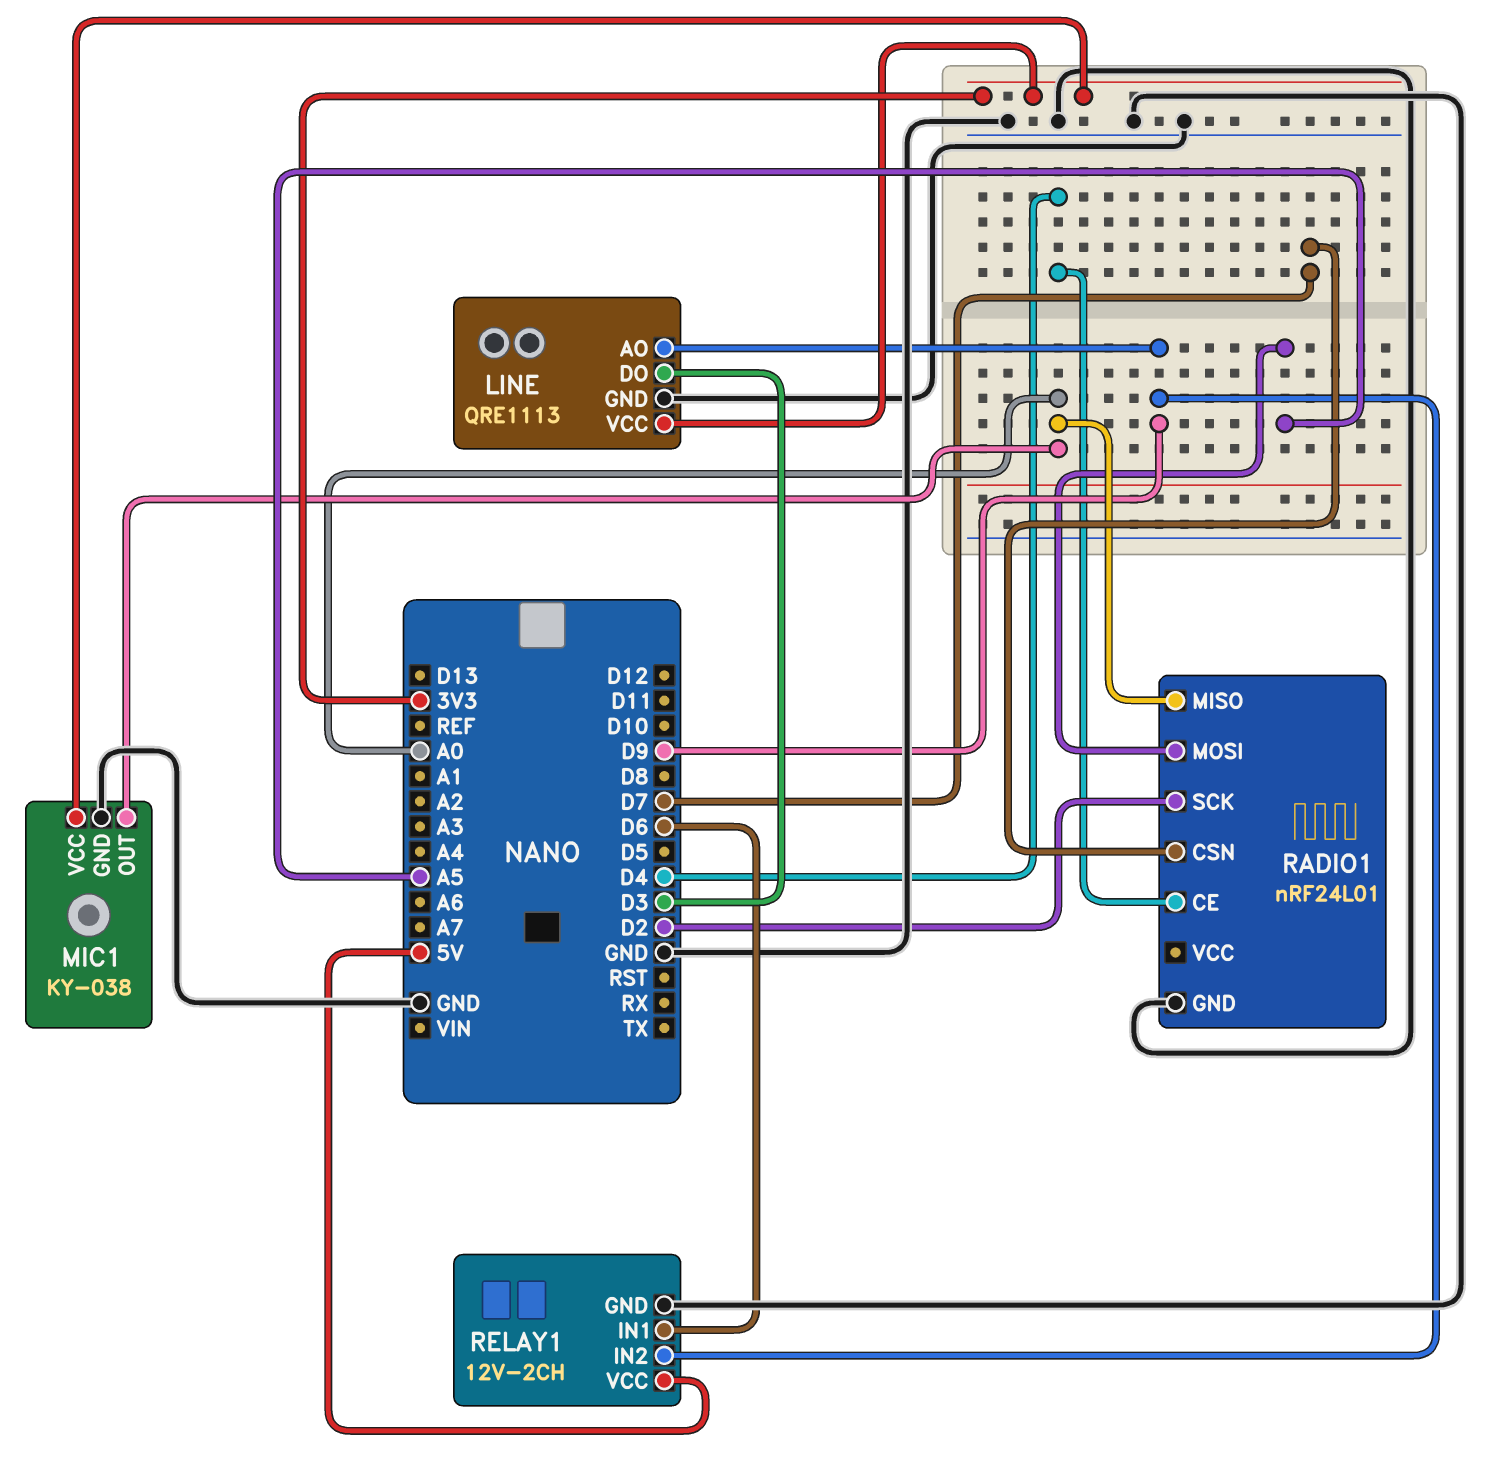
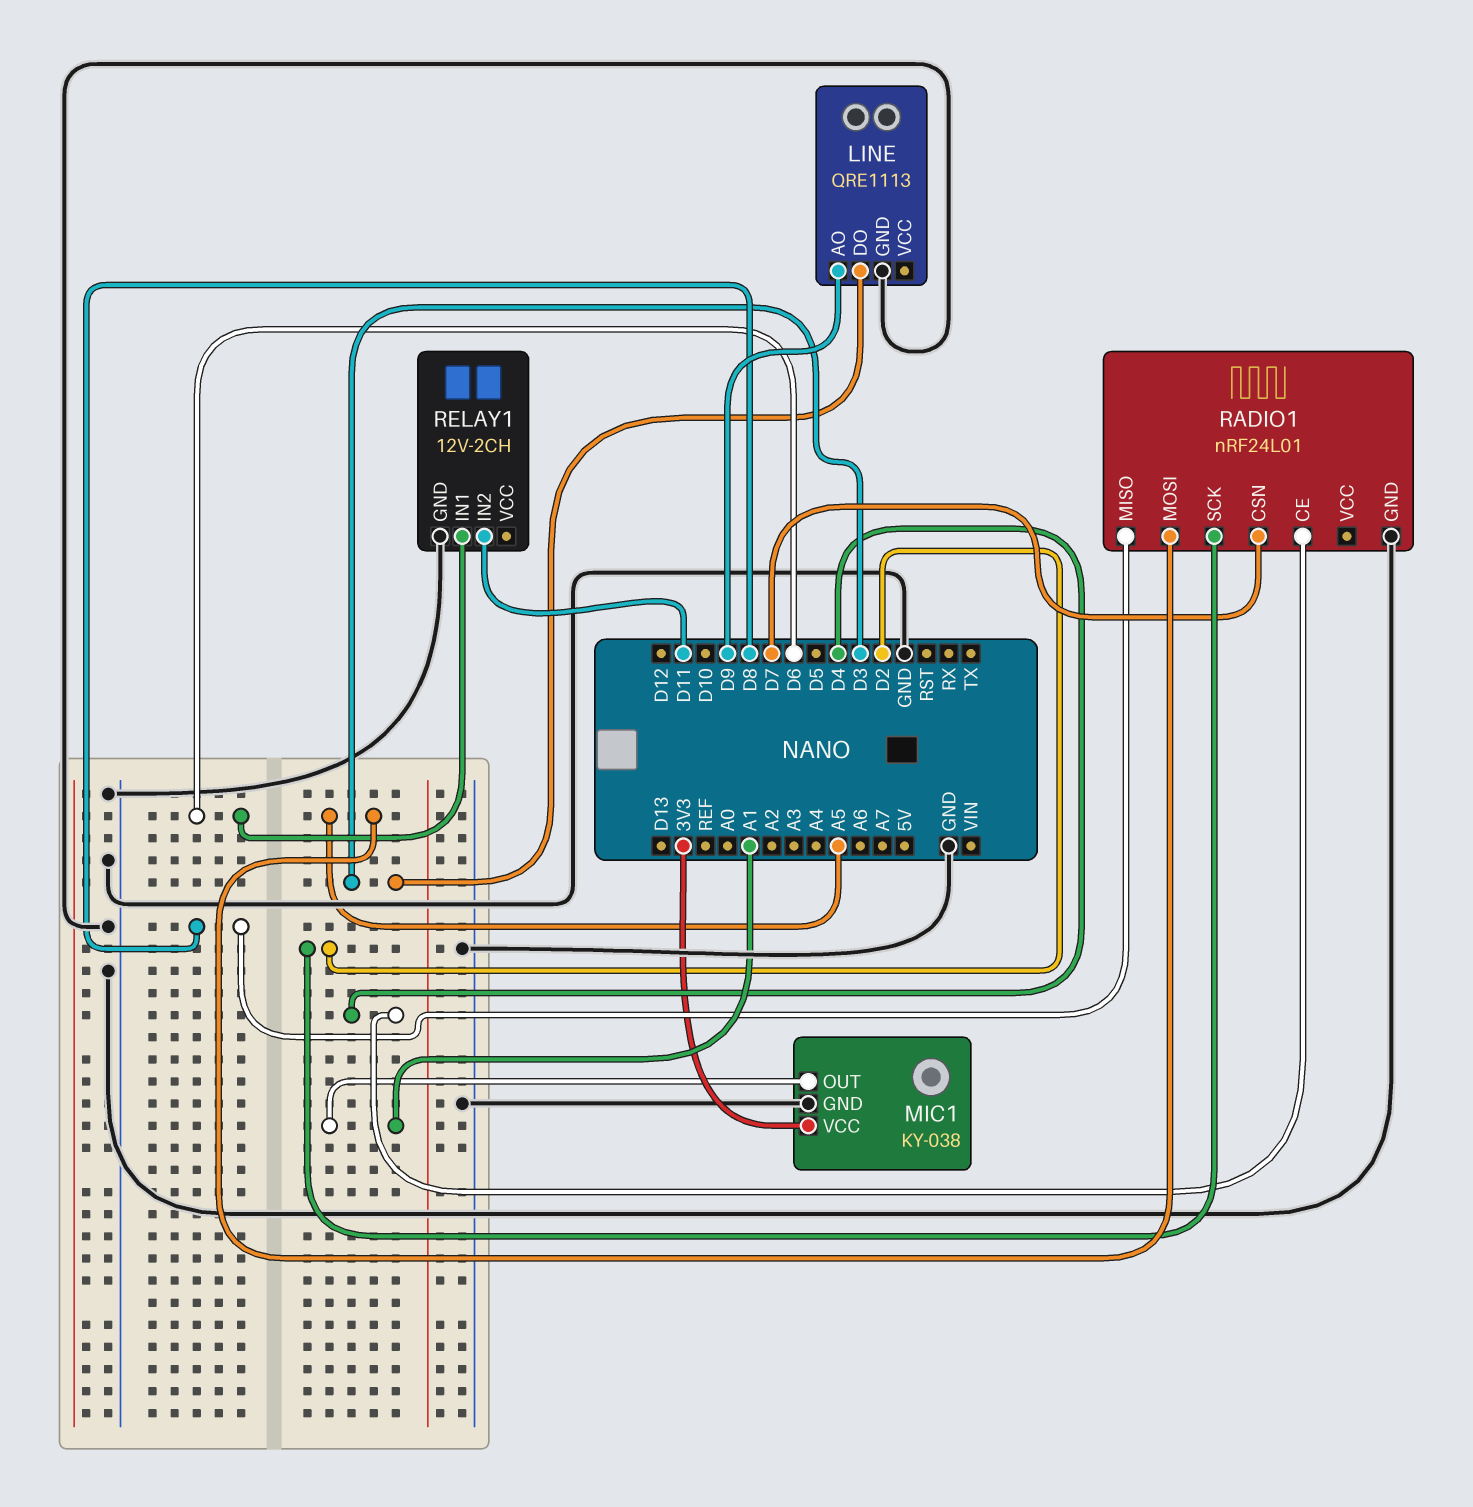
LINE pin VCC: 3V3 -> none
MIC1 pin OUT: A0 -> A1
RADIO1 pin MISO: A0 -> D8
RELAY1 pin IN2: D9 -> D11
RELAY1 pin VCC: 5V -> none

